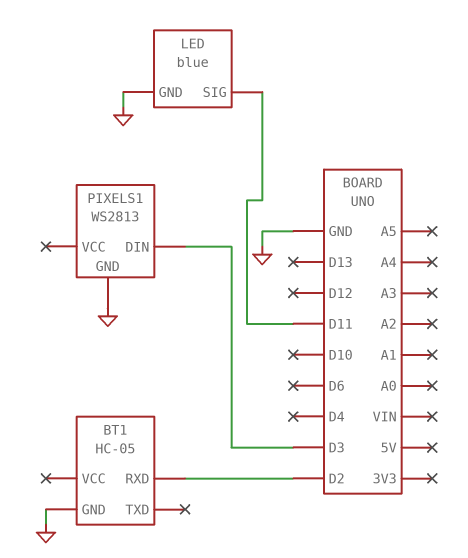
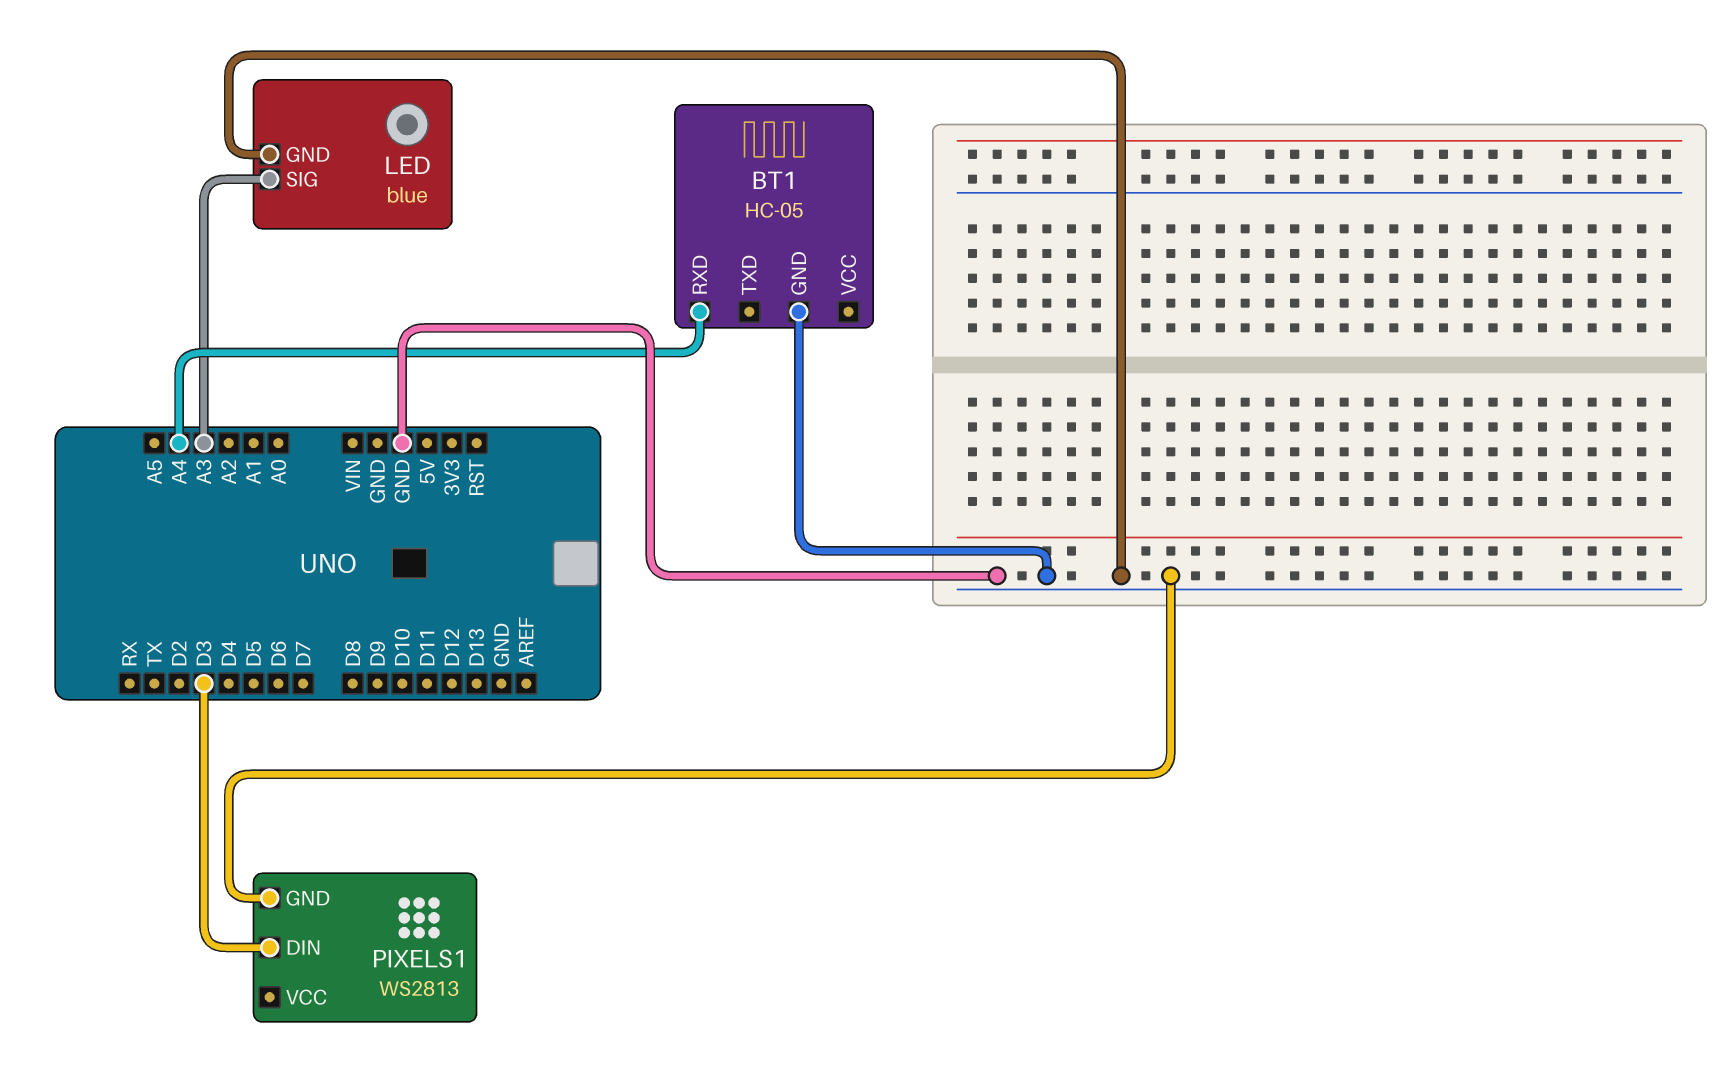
BT1 pin RXD: D2 -> A4
LED pin SIG: D11 -> A3

